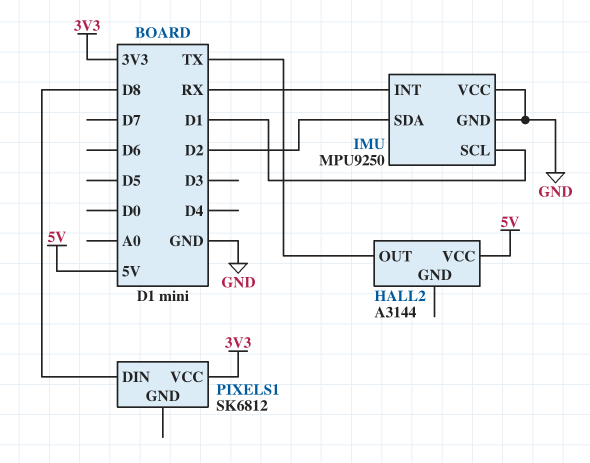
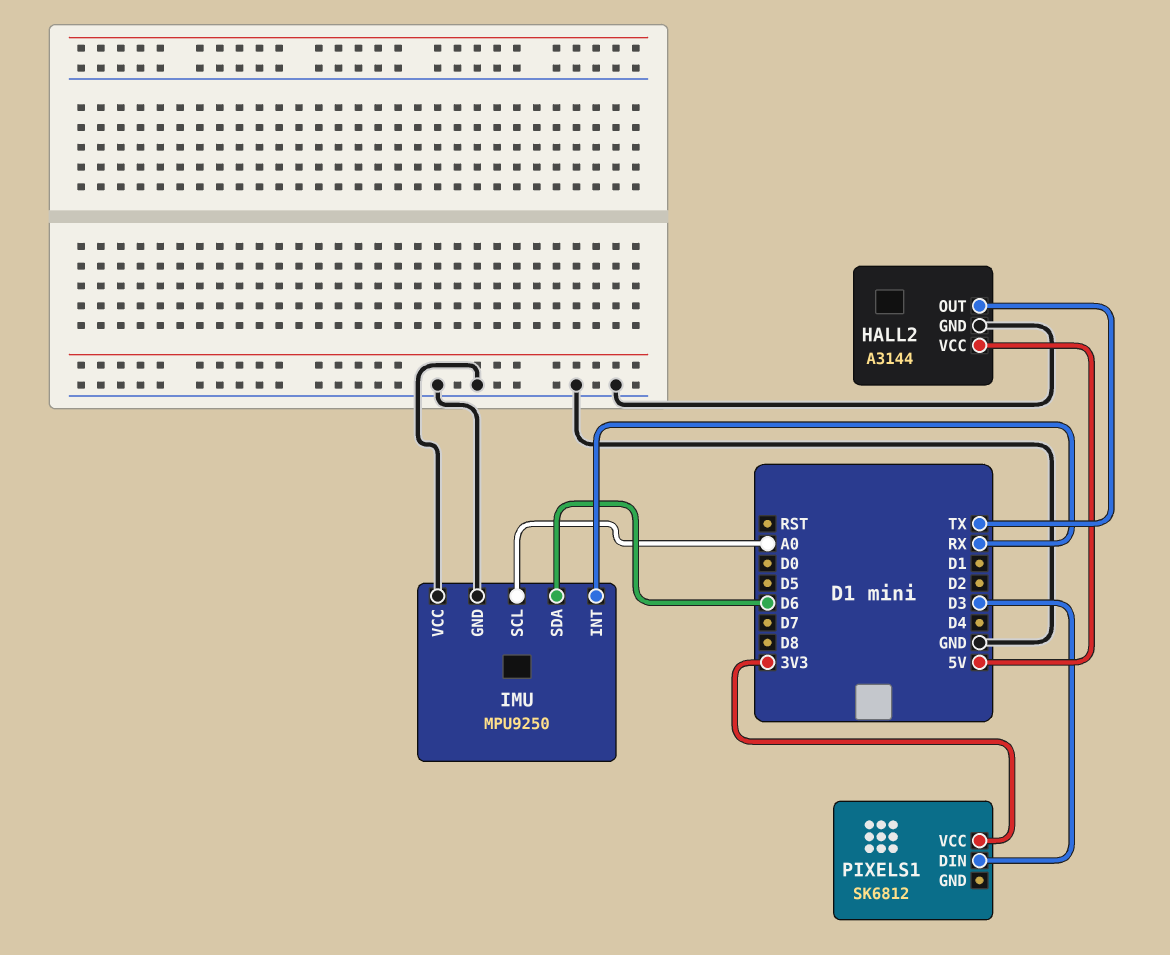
HALL2 pin GND: none -> GND
IMU pin SCL: D1 -> A0
IMU pin SDA: D2 -> D6
PIXELS1 pin DIN: D8 -> D3

